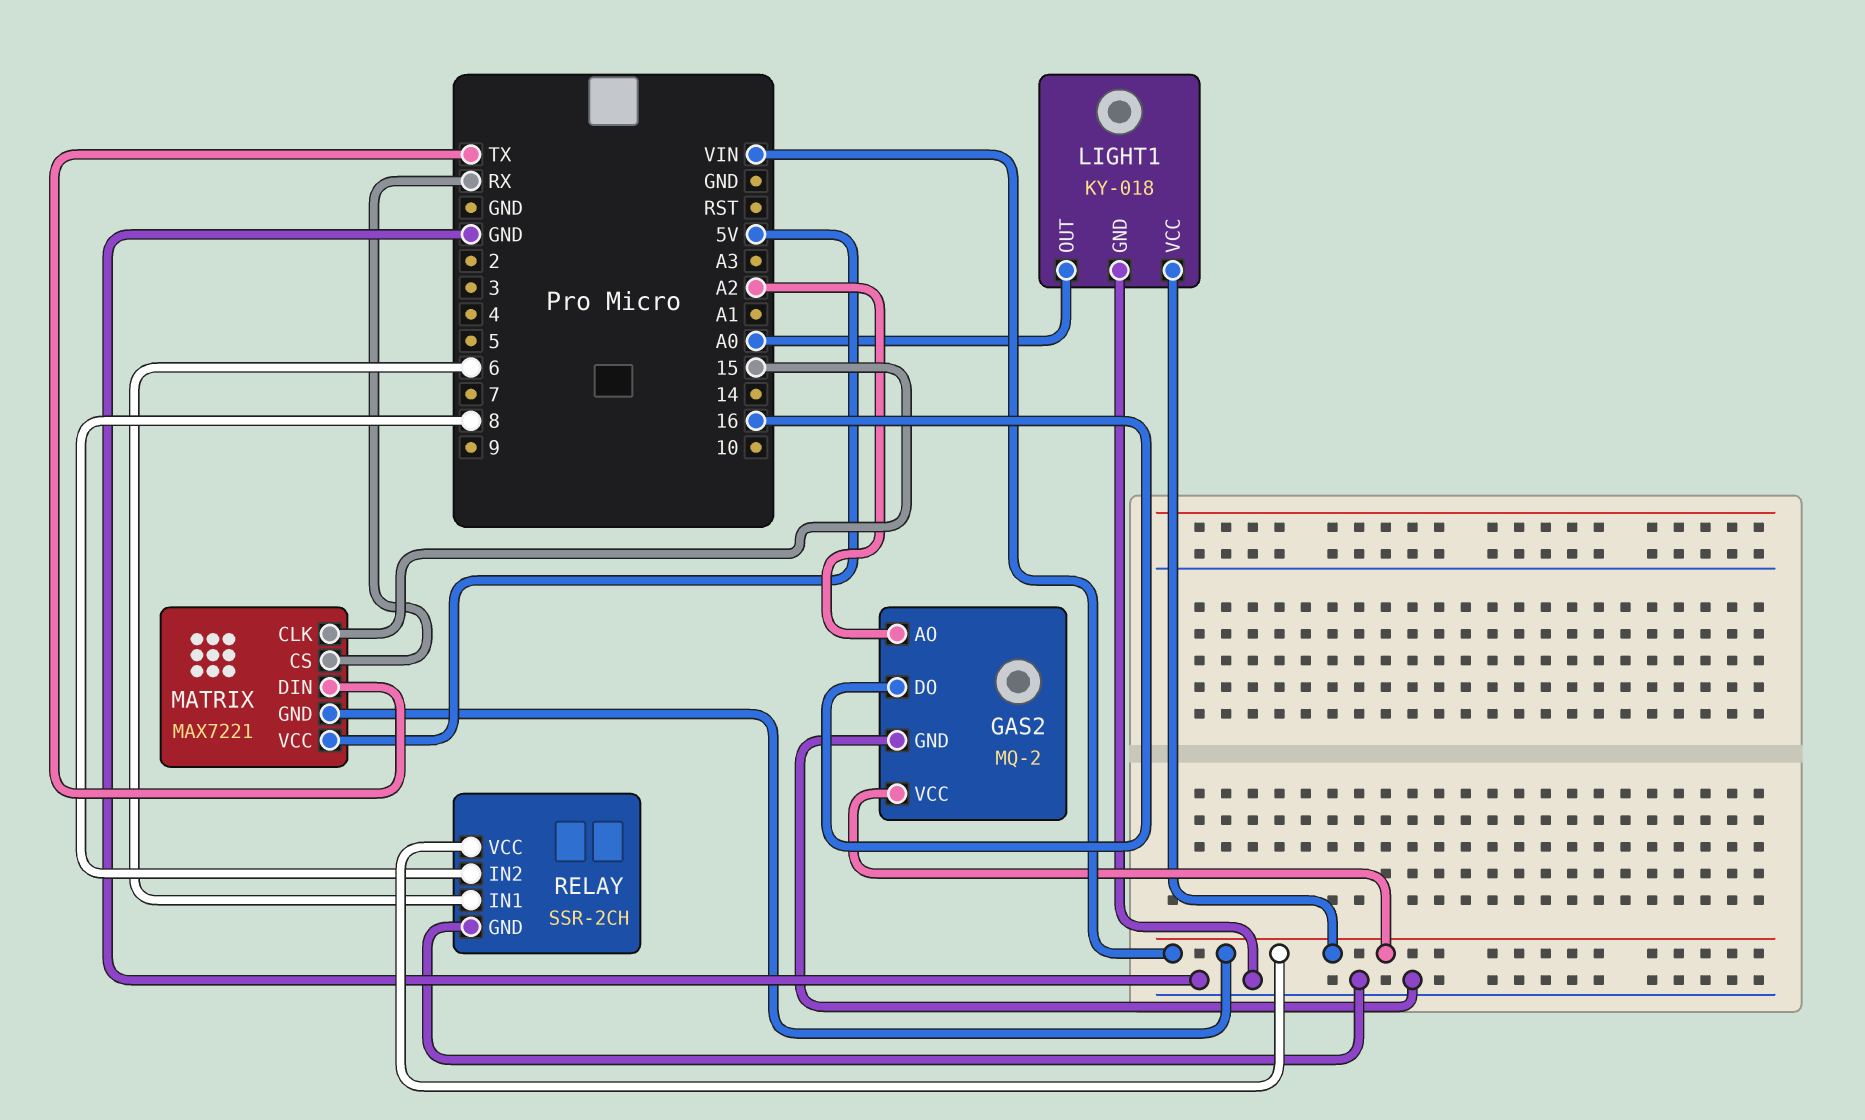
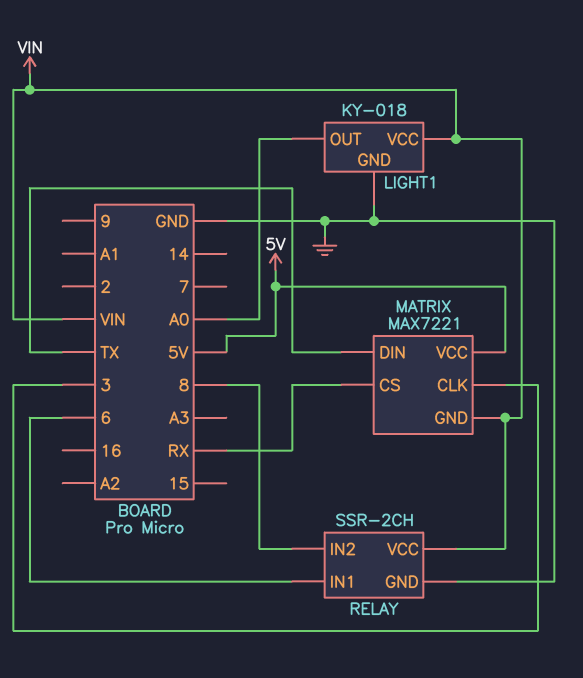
GAS2: MQ-2 -> none
GAS2 pin AO: A2 -> none
GAS2 pin DO: 16 -> none
GAS2 pin GND: GND -> none
GAS2 pin VCC: VIN -> none
MATRIX pin CLK: 15 -> 3

